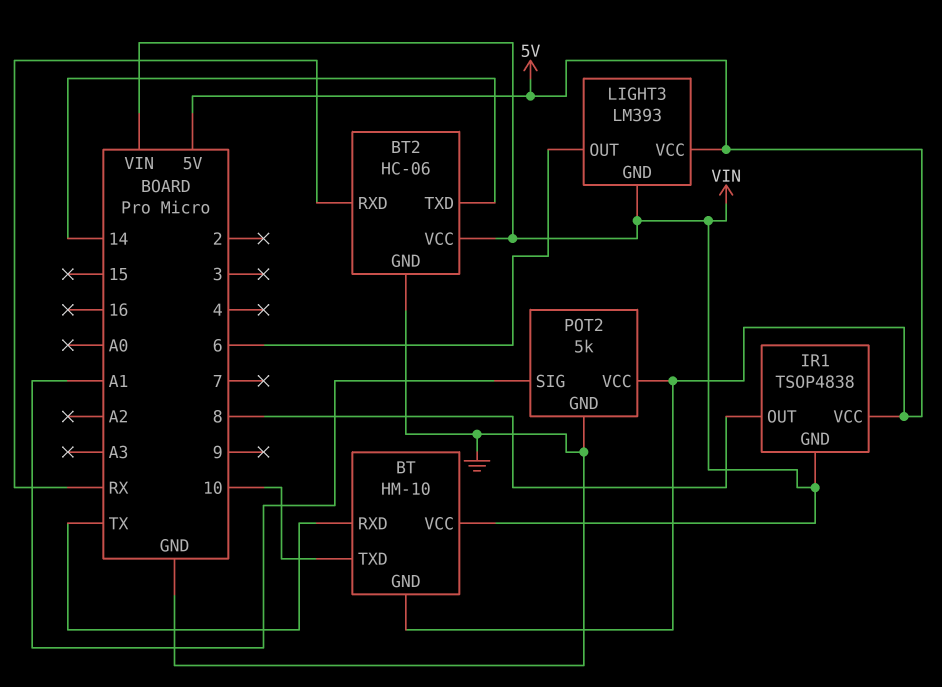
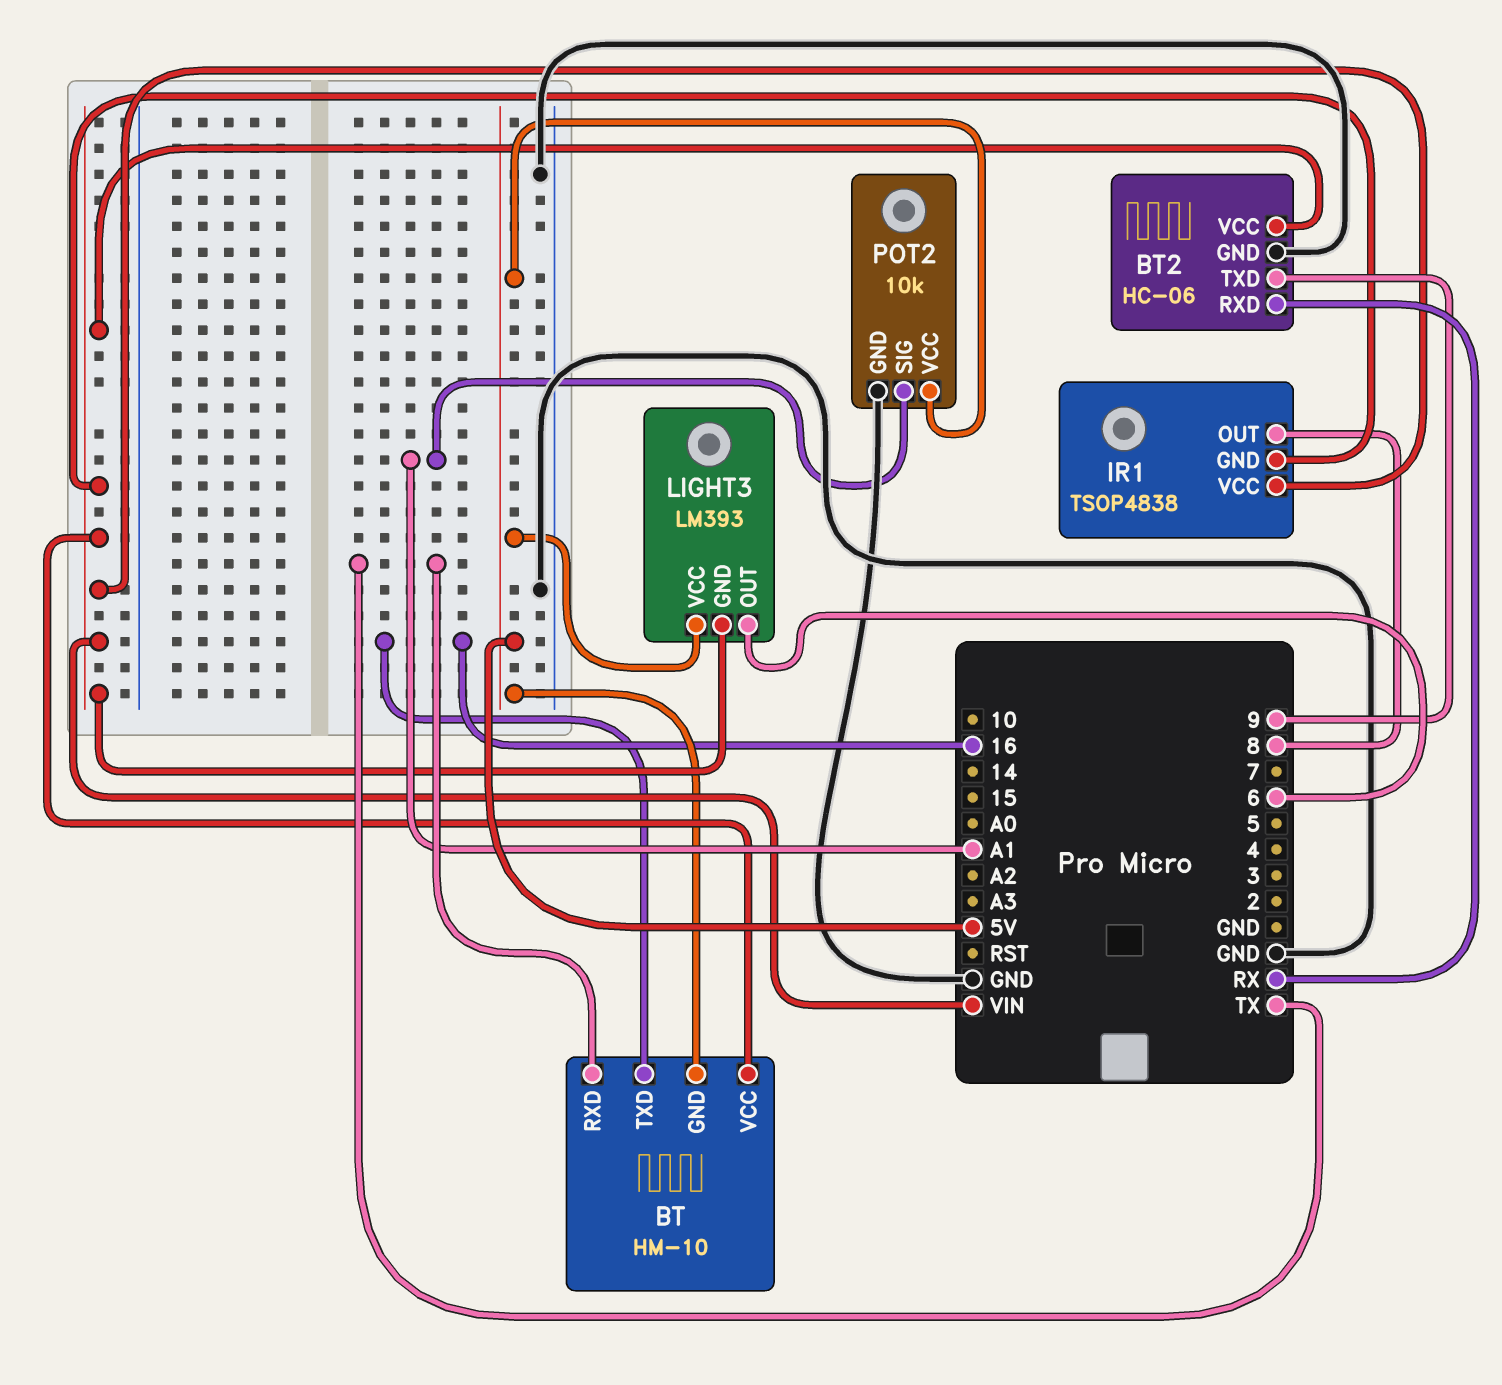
BT pin TXD: 10 -> 16
BT2 pin TXD: 14 -> 9
IR1 pin VCC: 5V -> VIN
POT2: 5k -> 10k

